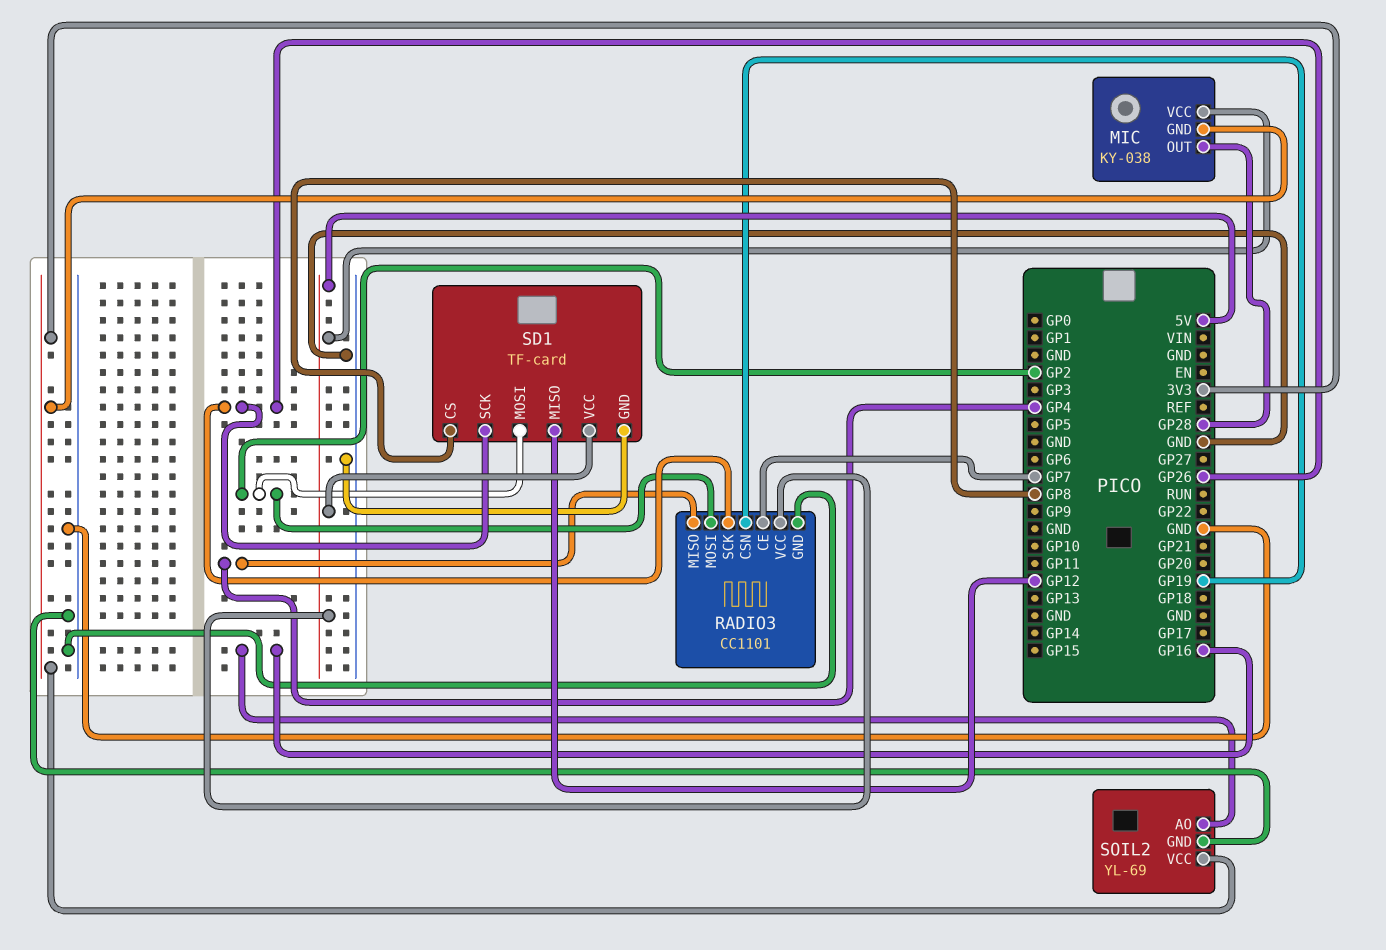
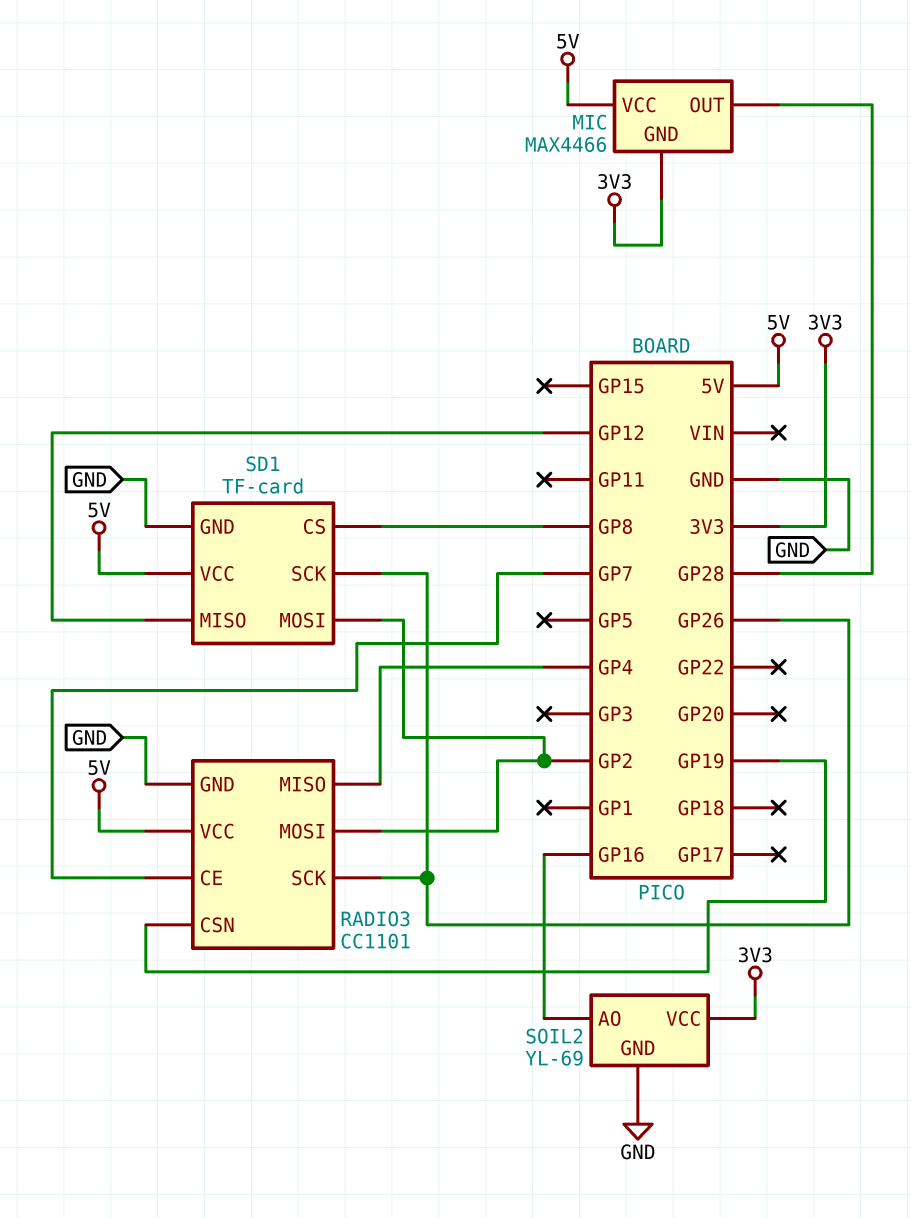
MIC: KY-038 -> MAX4466

